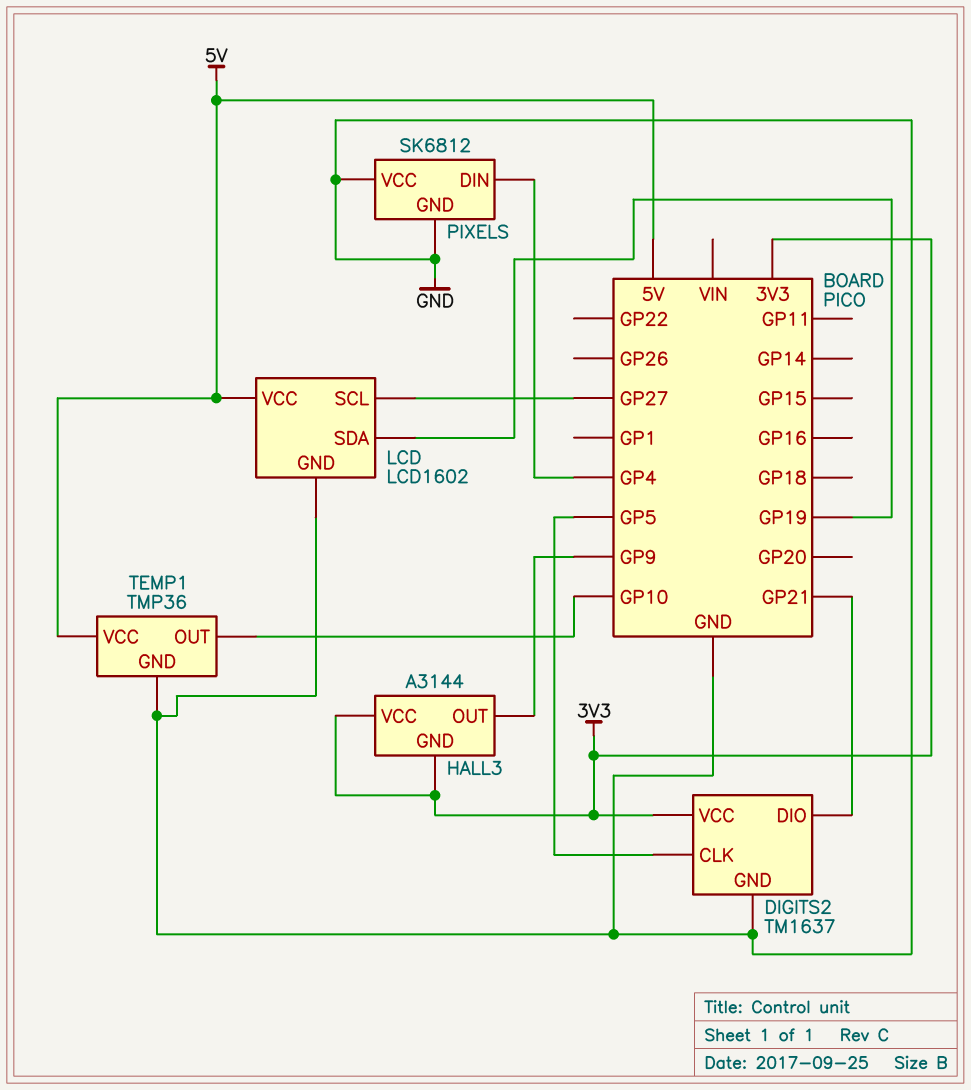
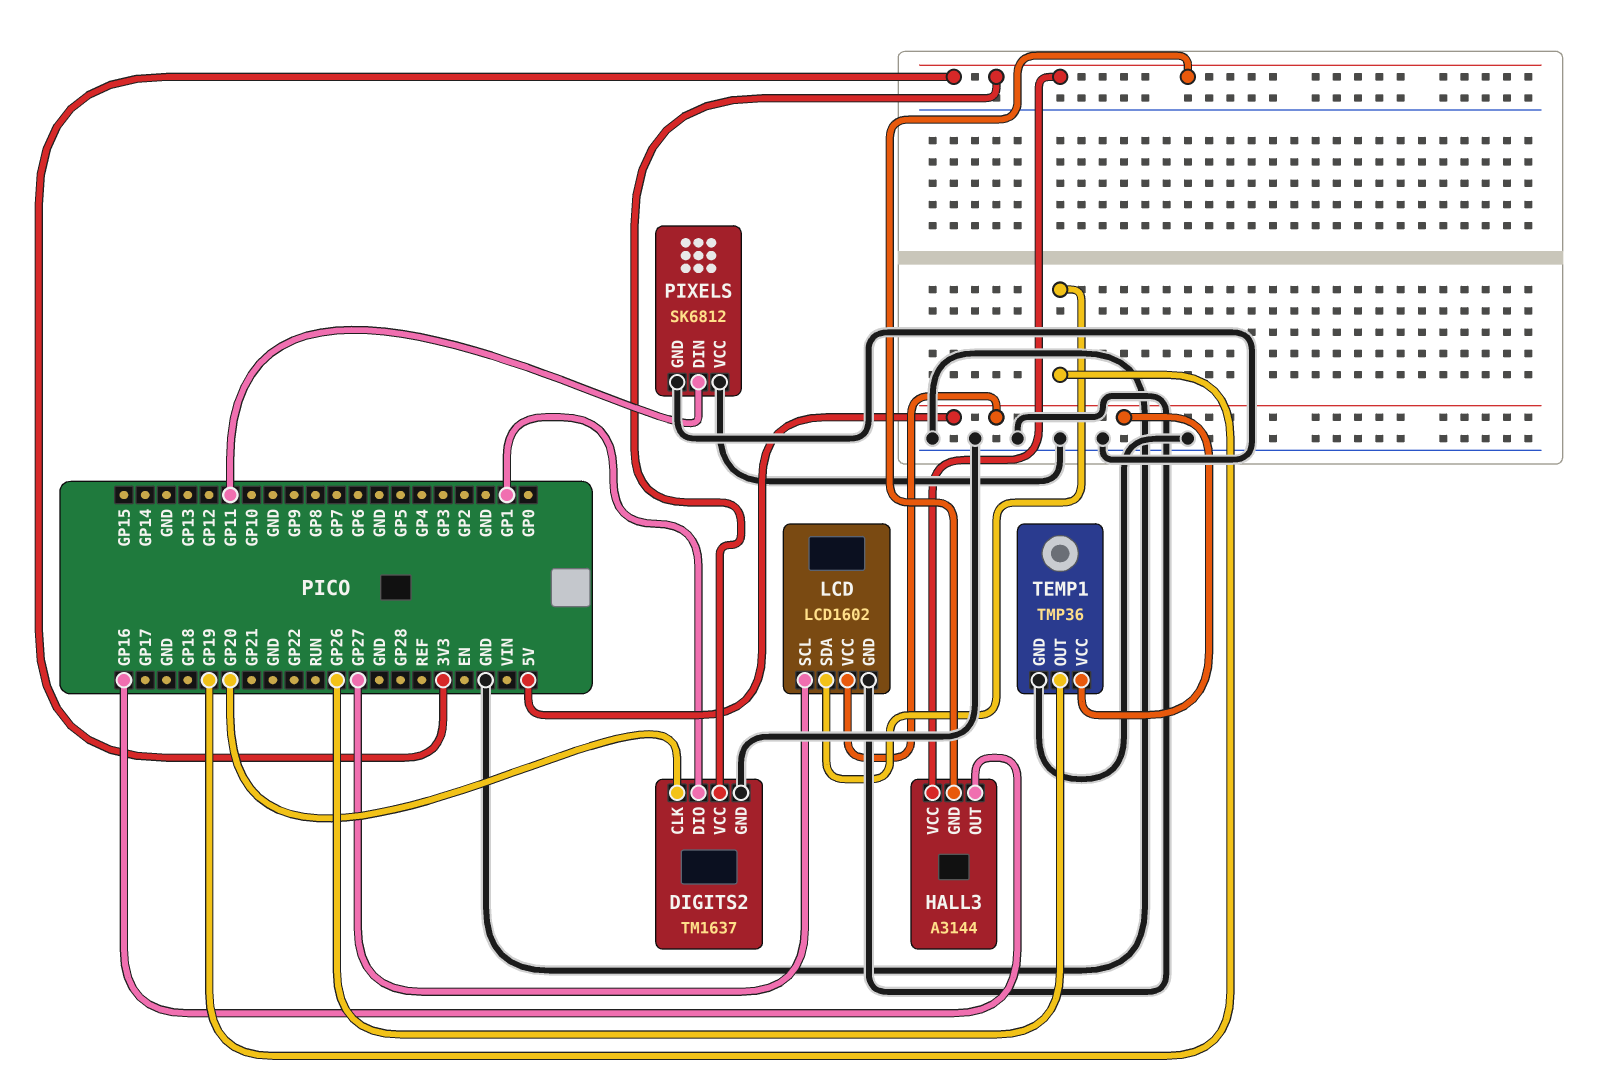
DIGITS2 pin CLK: GP5 -> GP20
DIGITS2 pin DIO: GP21 -> GP1
HALL3 pin OUT: GP9 -> GP16
PIXELS pin DIN: GP4 -> GP11
TEMP1 pin OUT: GP10 -> GP26

